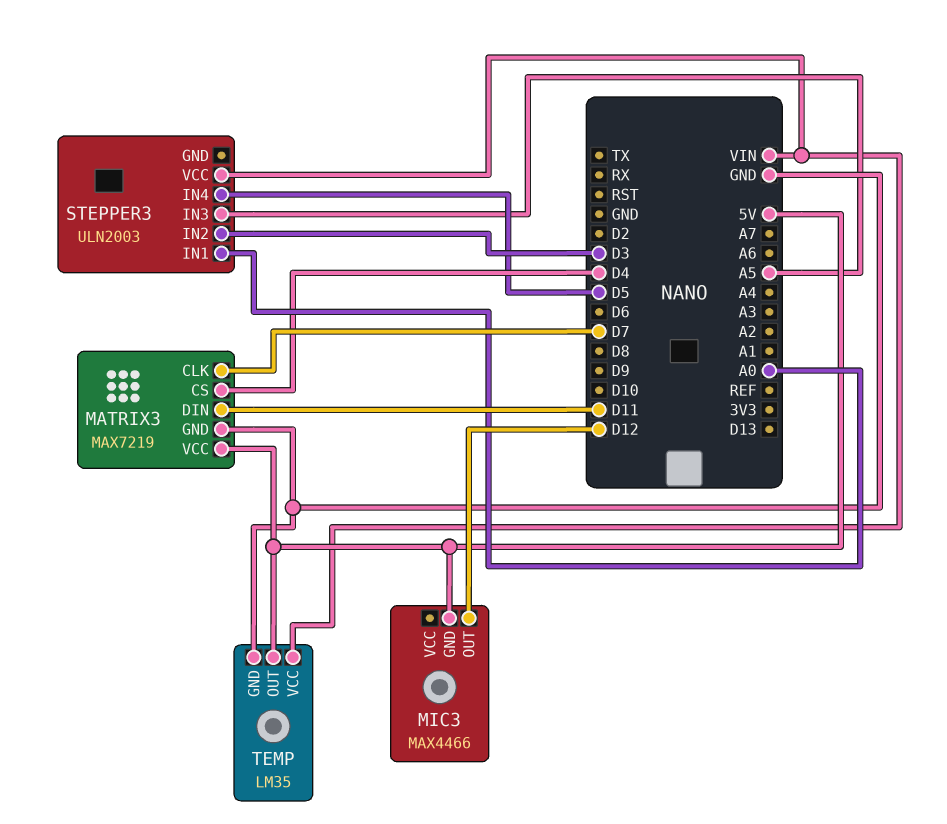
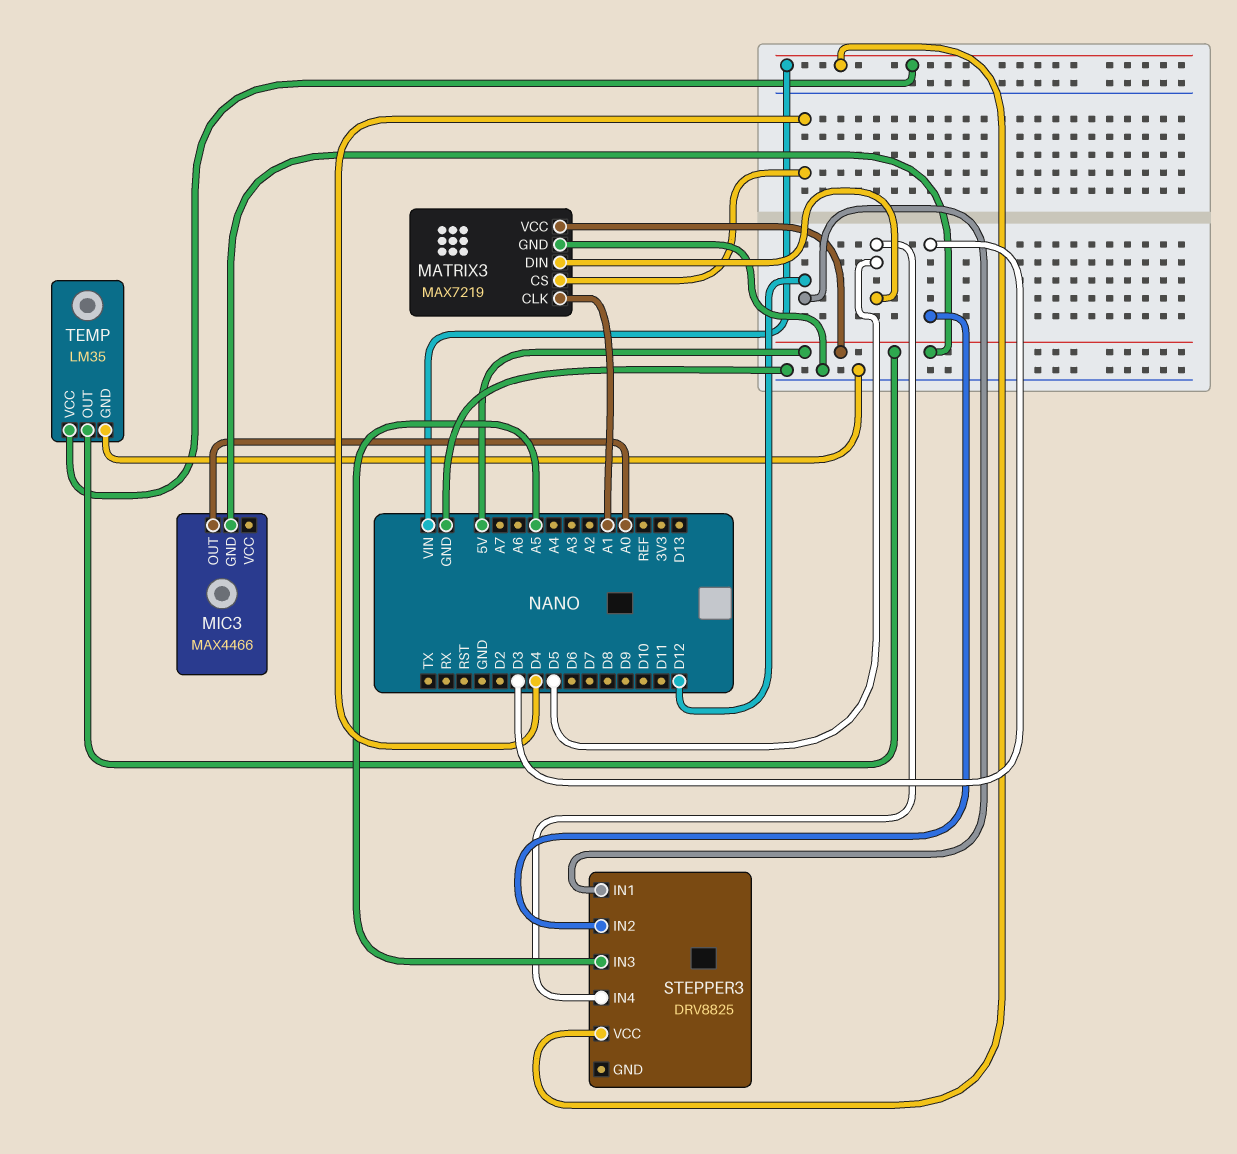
MATRIX3 pin CLK: D7 -> A1
MATRIX3 pin DIN: D11 -> D5
MIC3 pin OUT: D12 -> A0
STEPPER3: ULN2003 -> DRV8825
STEPPER3 pin IN1: A0 -> D12

